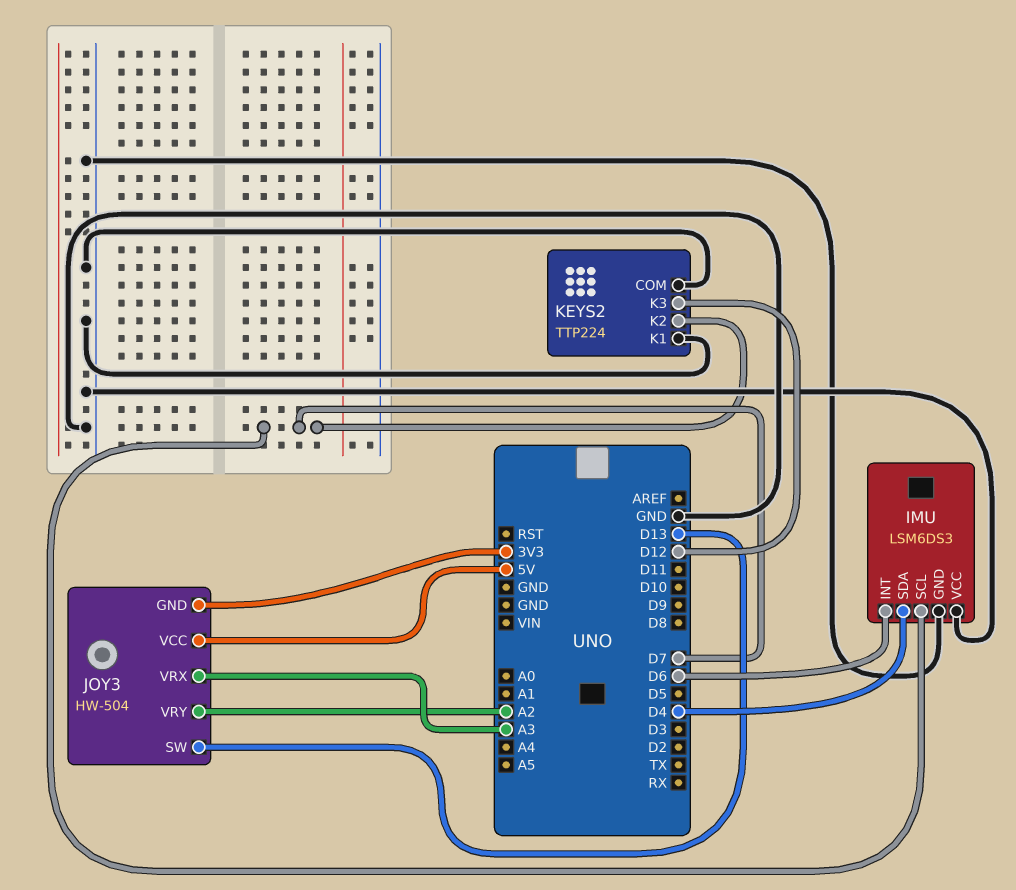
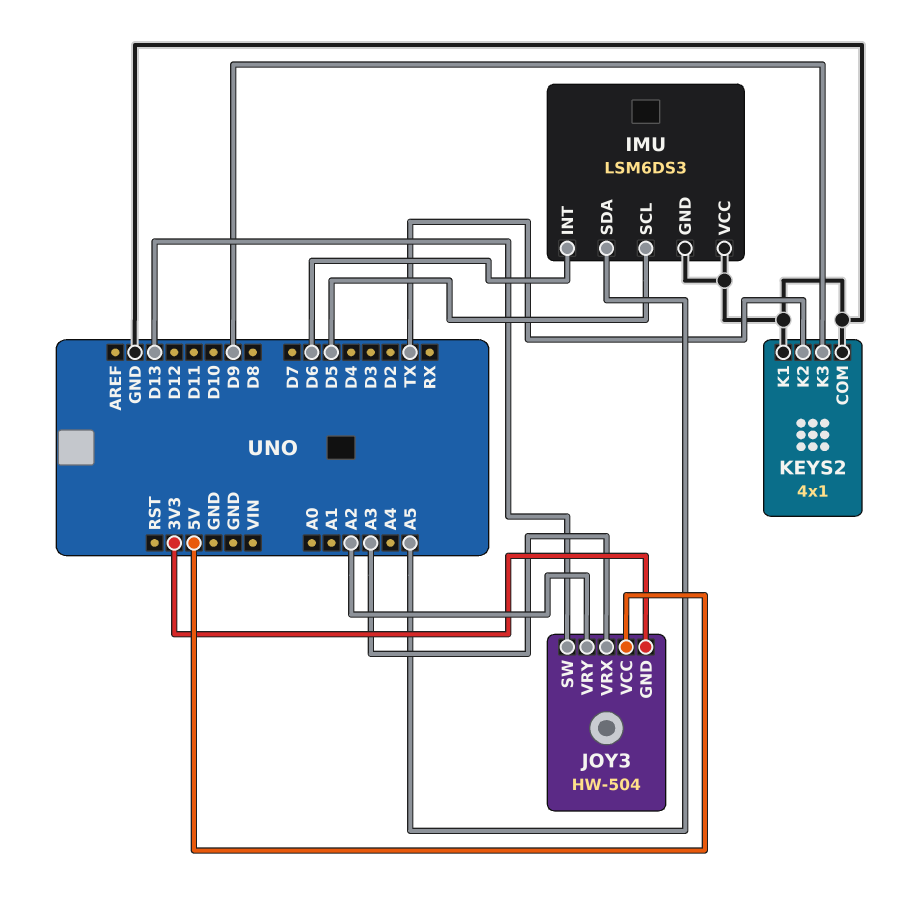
IMU pin SCL: D7 -> D5
IMU pin SDA: D4 -> A5
KEYS2: TTP224 -> 4x1
KEYS2 pin K2: D7 -> TX
KEYS2 pin K3: D12 -> D9

